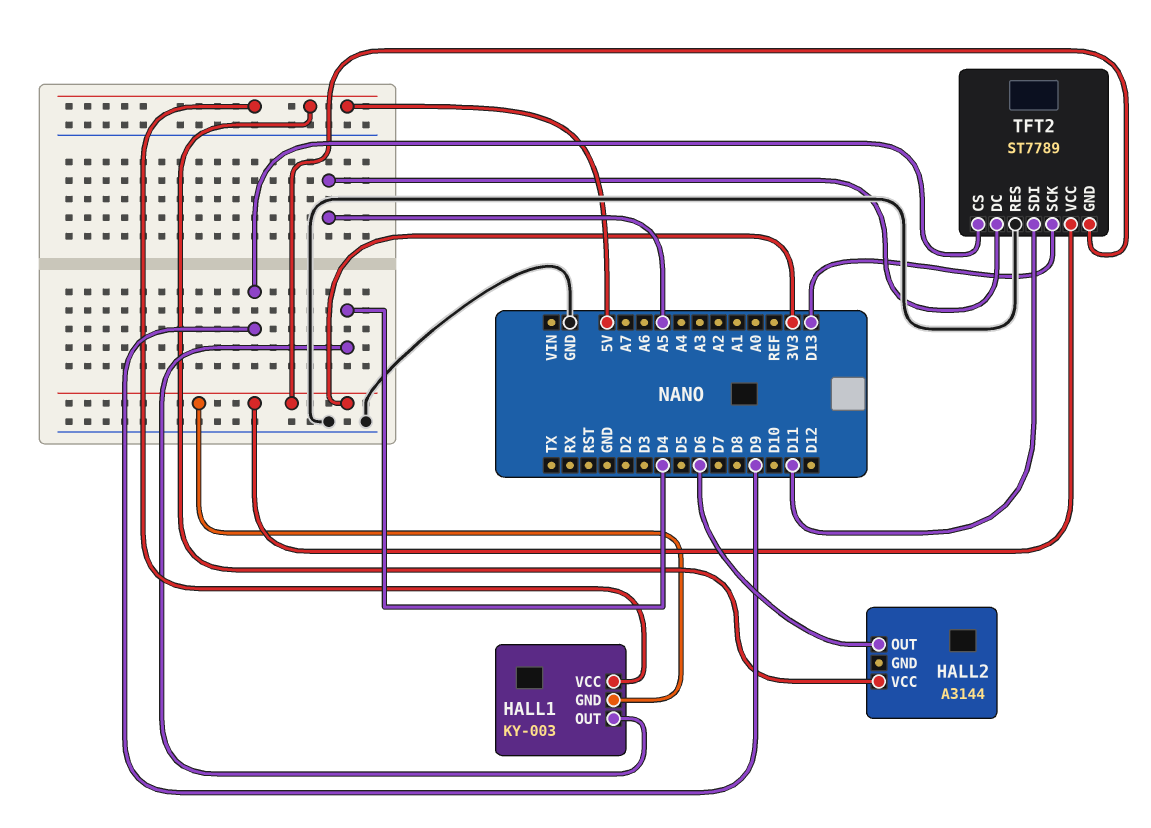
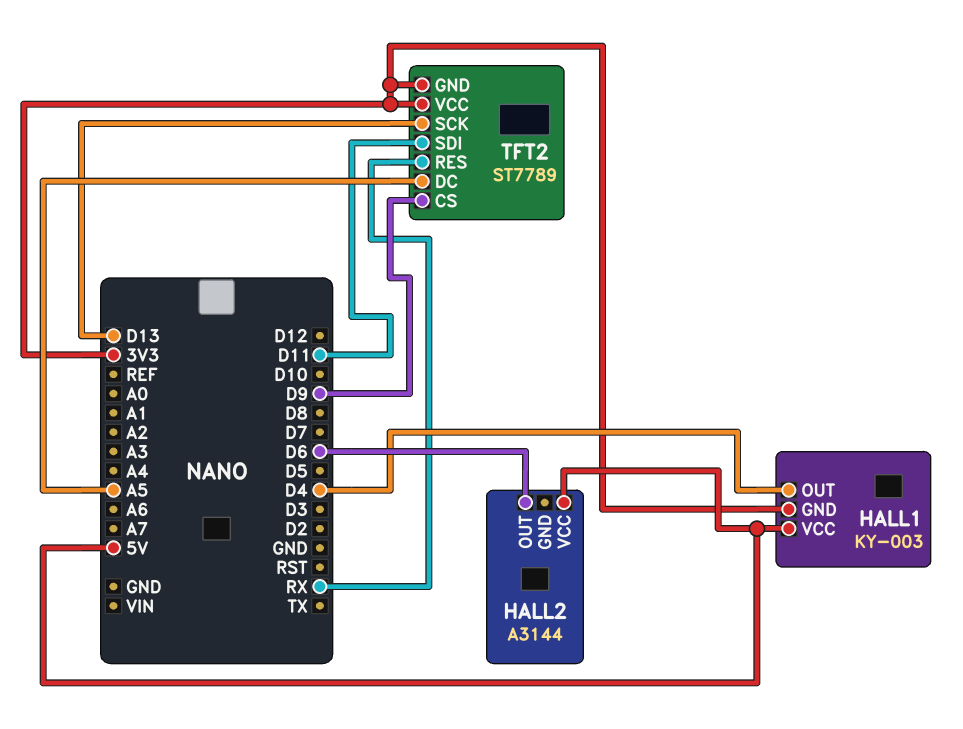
TFT2 pin RES: GND -> RX

